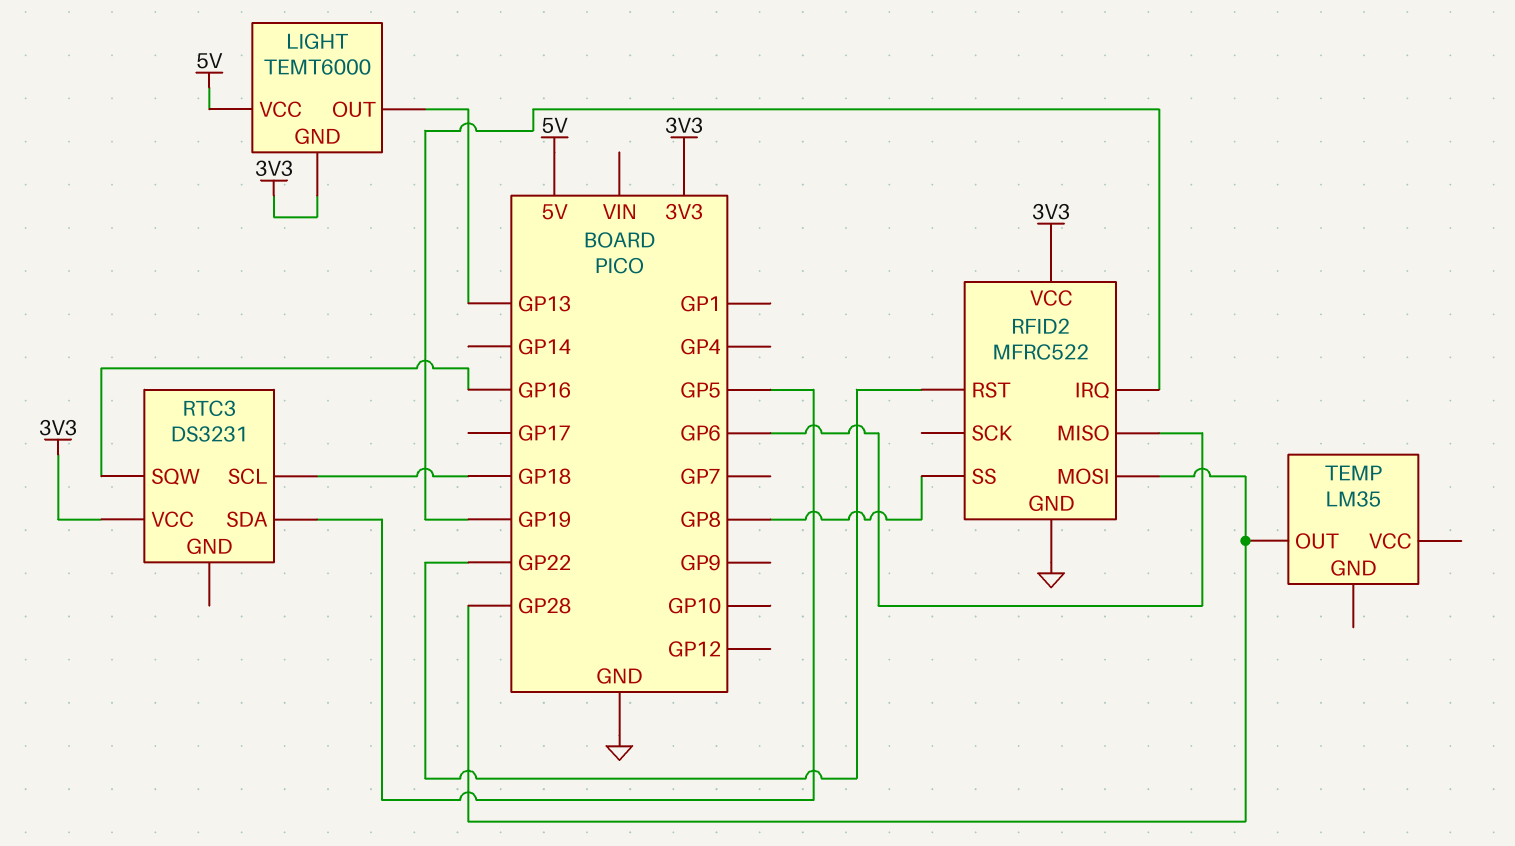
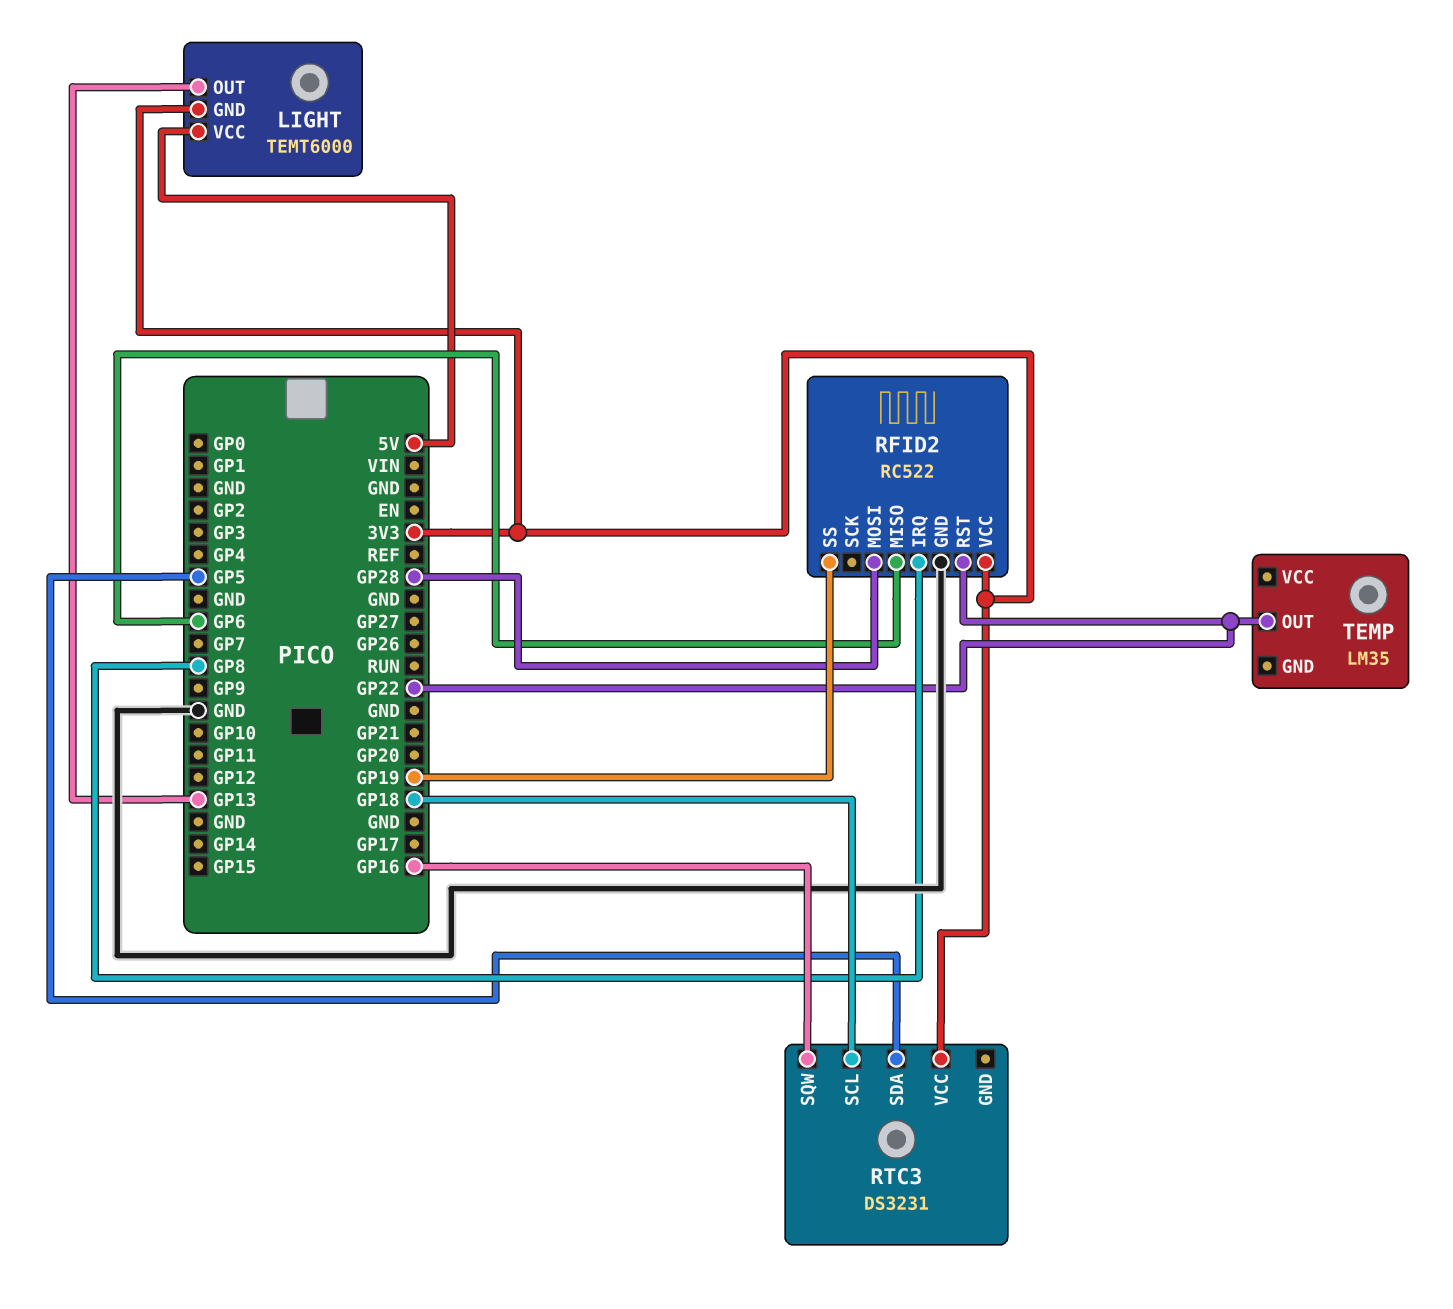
RFID2: MFRC522 -> RC522
RFID2 pin IRQ: GP19 -> GP8
RFID2 pin SS: GP8 -> GP19
TEMP pin OUT: GP28 -> GP22

